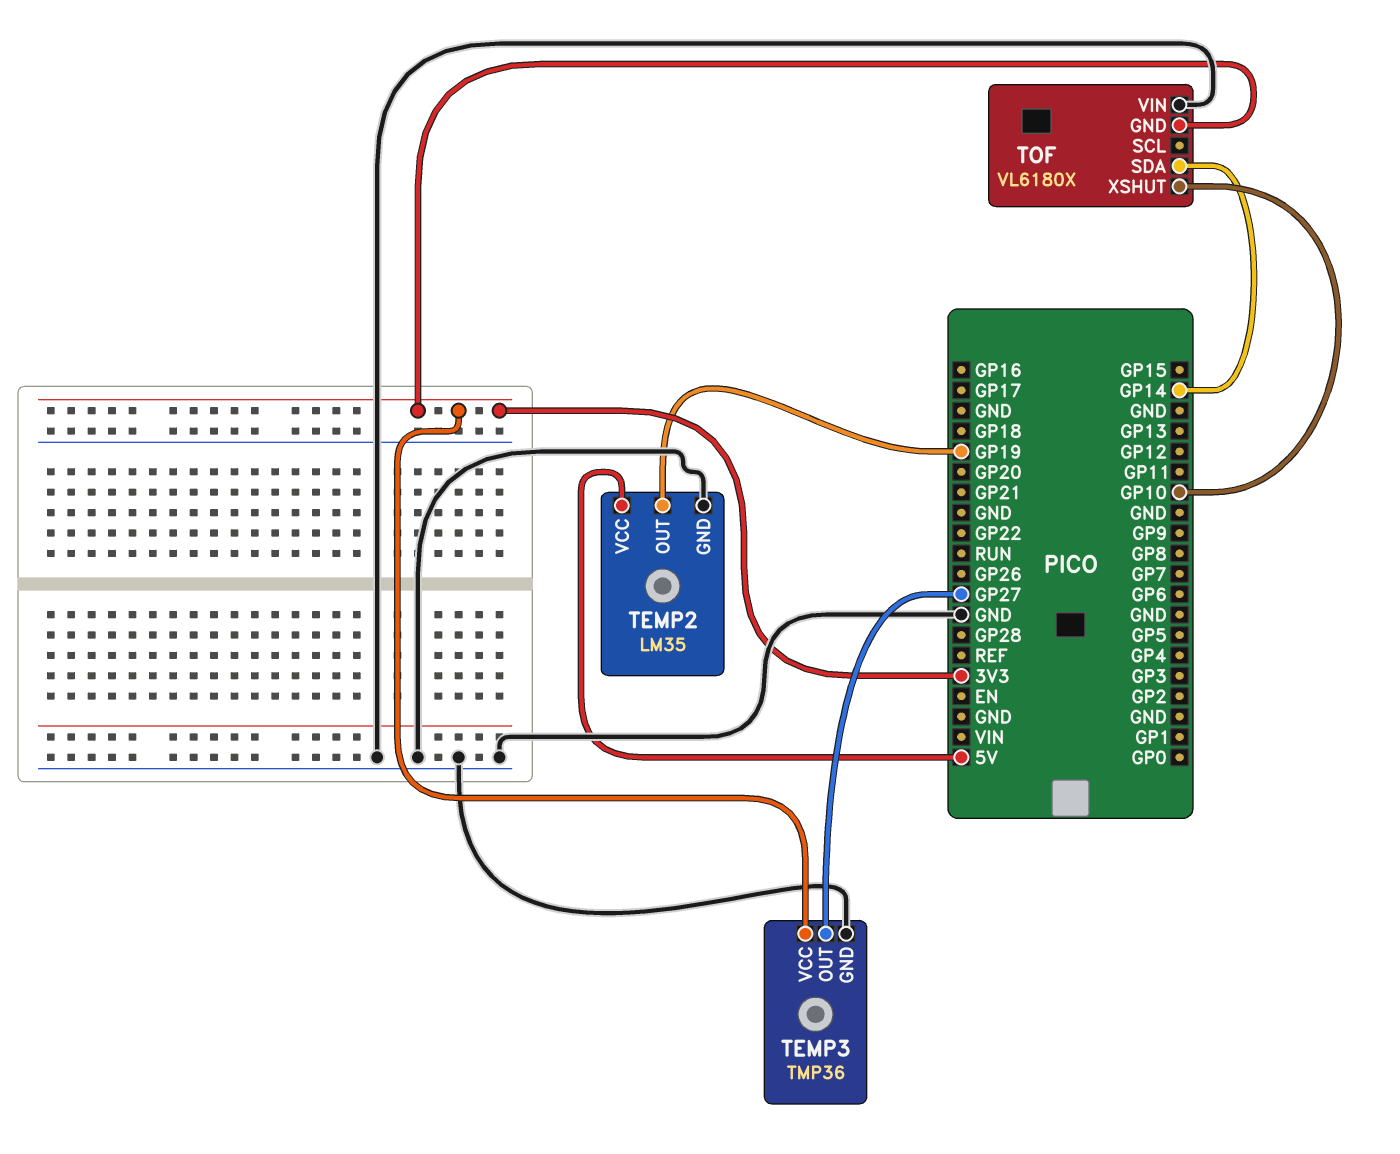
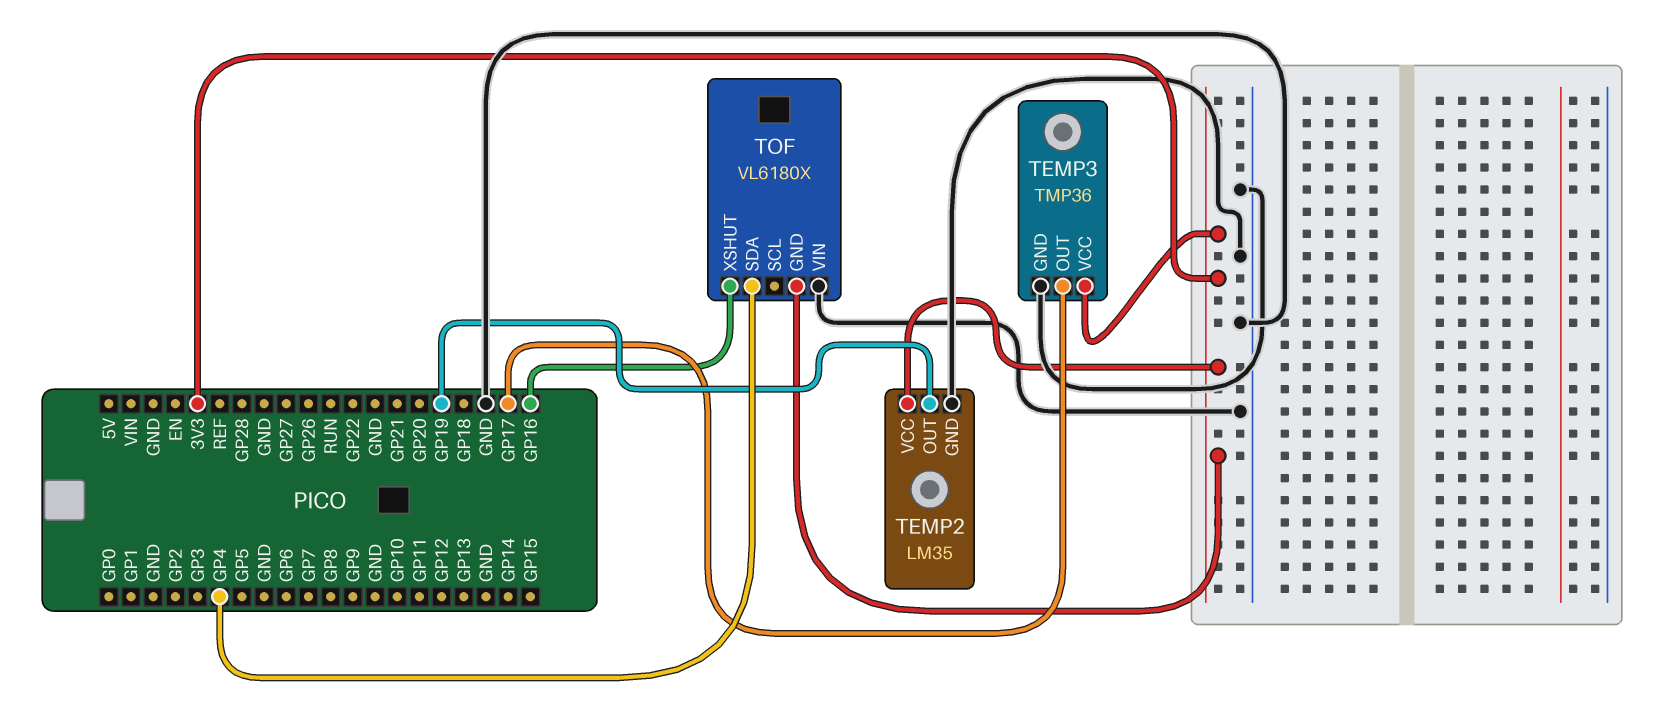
TEMP2 pin VCC: 5V -> 3V3
TEMP3 pin OUT: GP27 -> GP17
TOF pin SDA: GP14 -> GP4
TOF pin XSHUT: GP10 -> GP16

